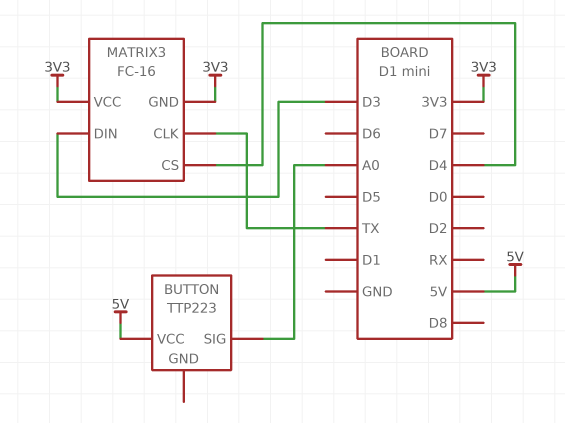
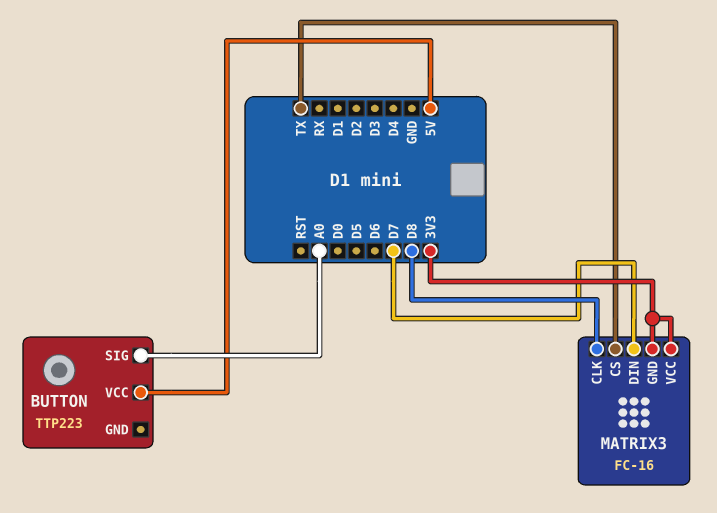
MATRIX3 pin CLK: TX -> D8
MATRIX3 pin CS: D4 -> TX
MATRIX3 pin DIN: D3 -> D7

